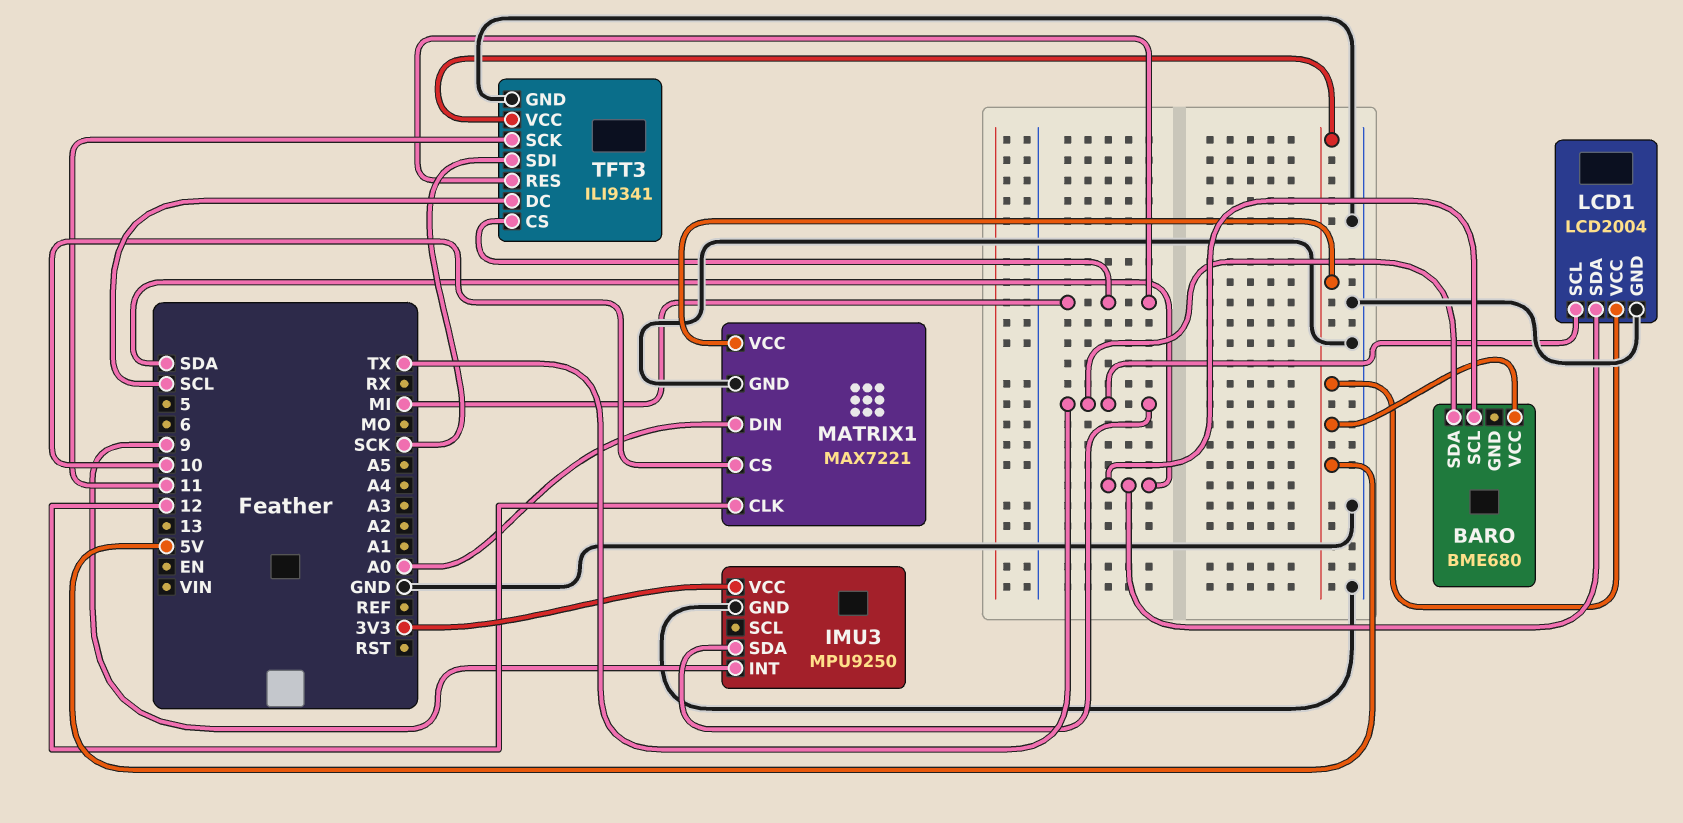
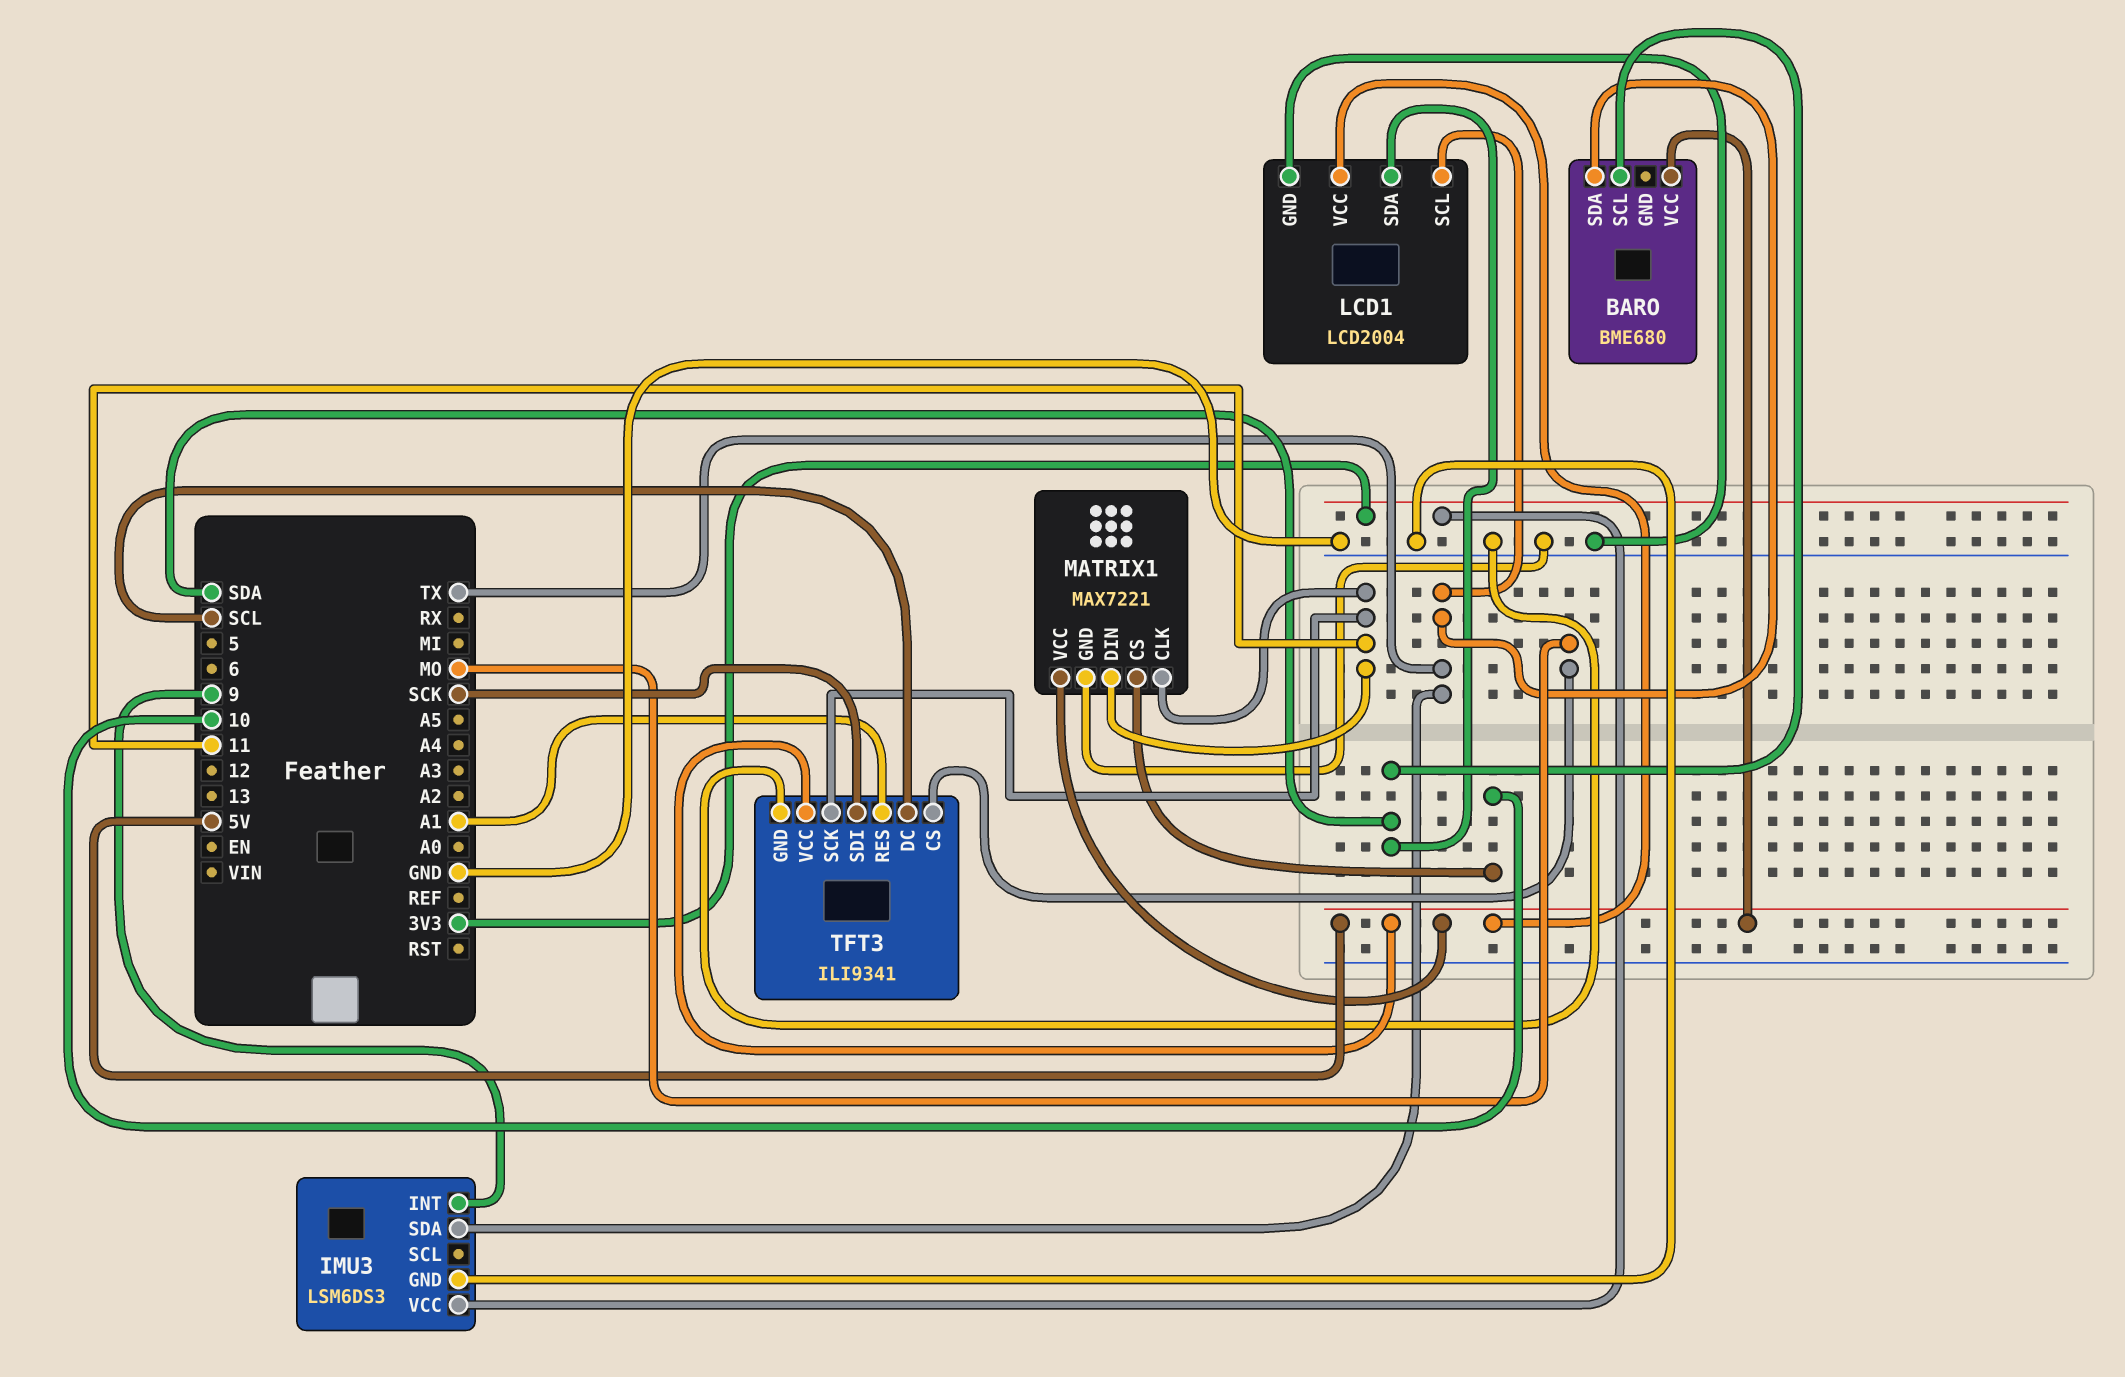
IMU3: MPU9250 -> LSM6DS3
MATRIX1 pin CLK: 12 -> 11
MATRIX1 pin DIN: A0 -> 11
TFT3 pin CS: MI -> MO
TFT3 pin RES: MI -> A1

